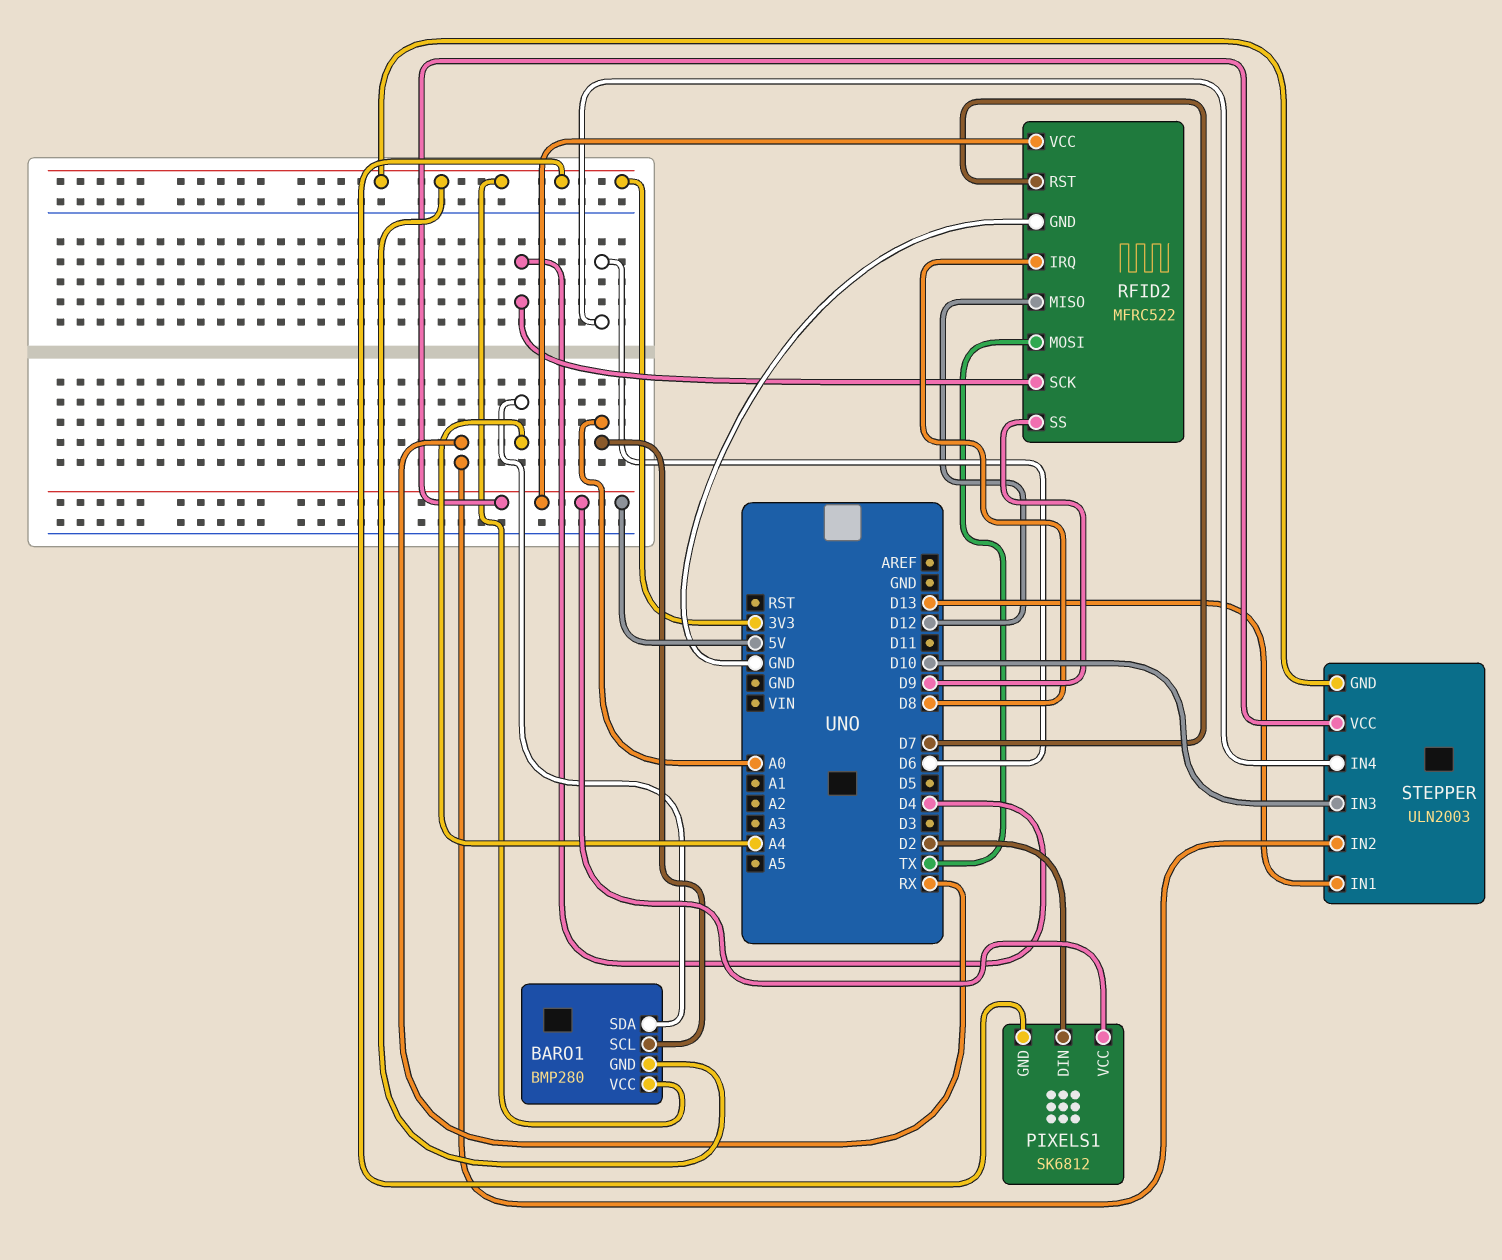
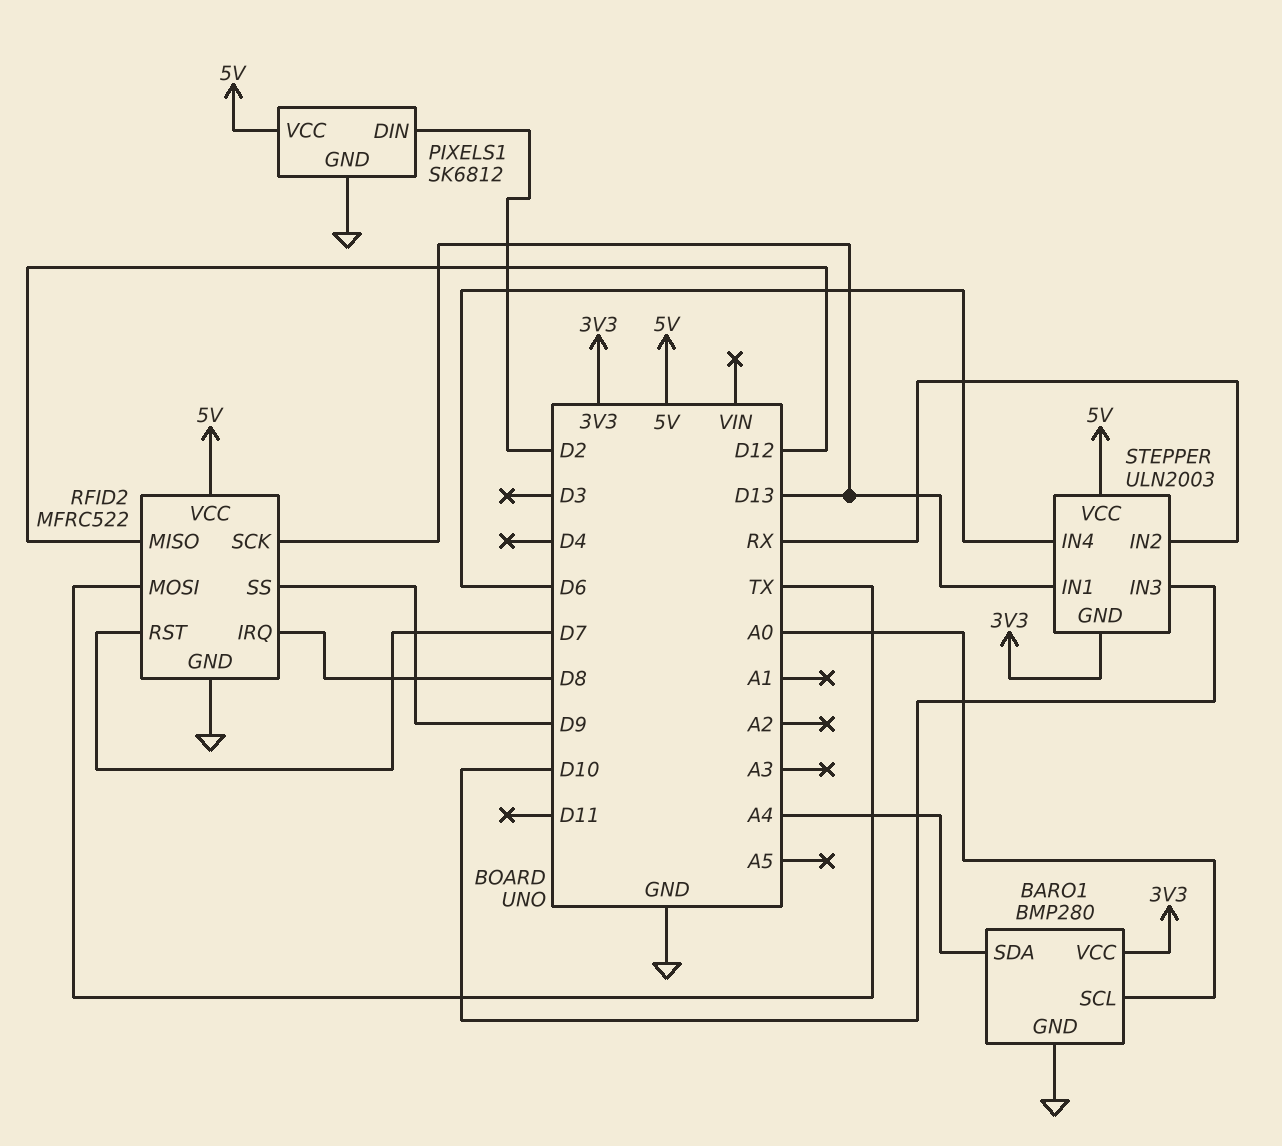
BARO1 pin GND: 3V3 -> GND
PIXELS1 pin GND: 3V3 -> GND
RFID2 pin SCK: D4 -> D13

